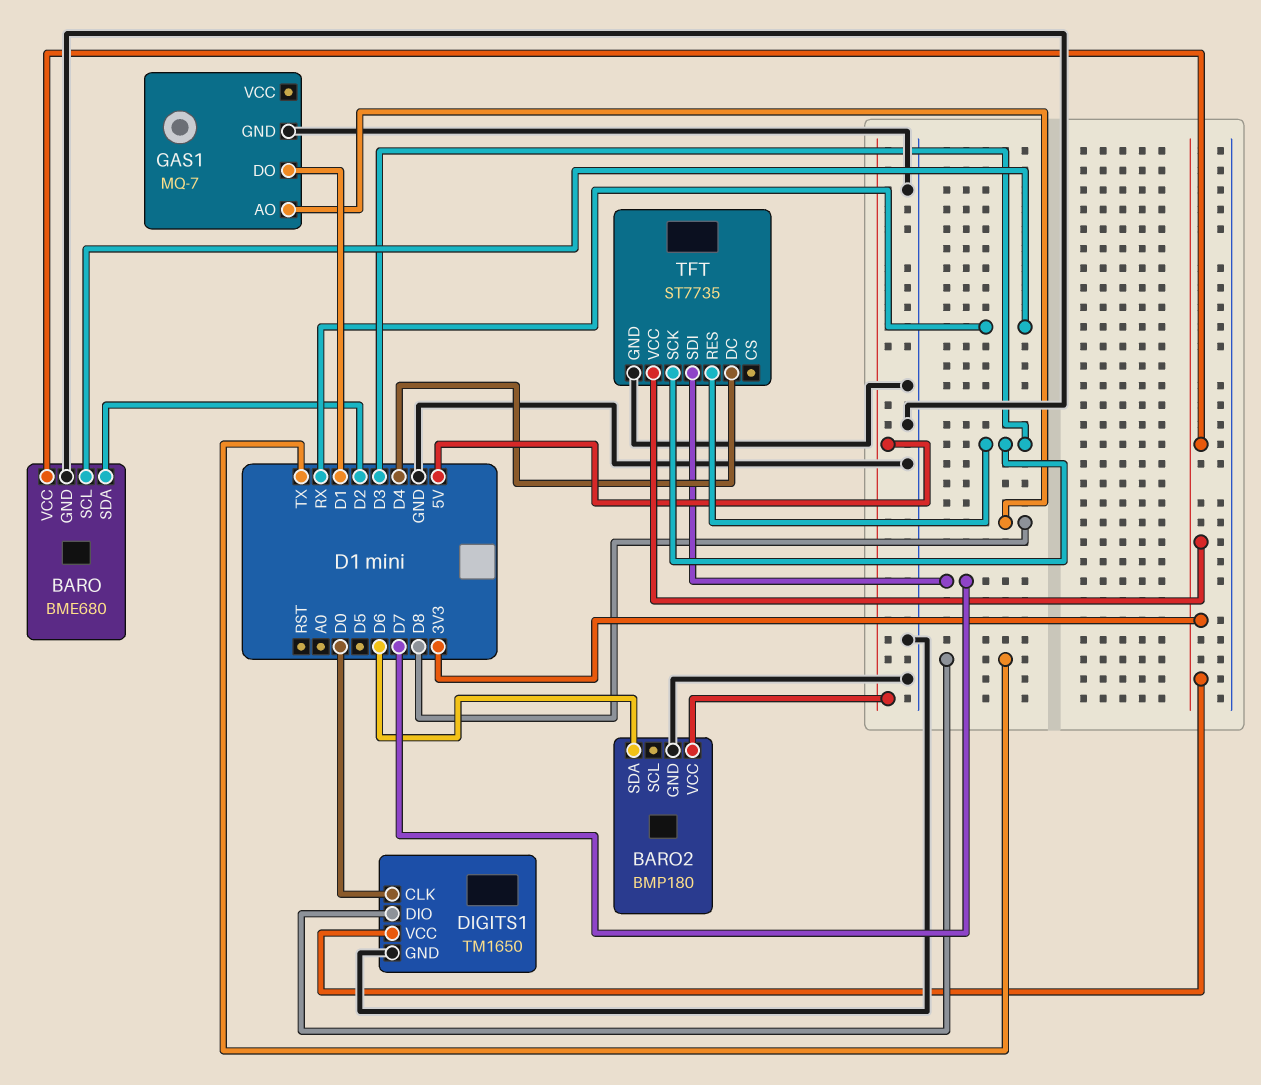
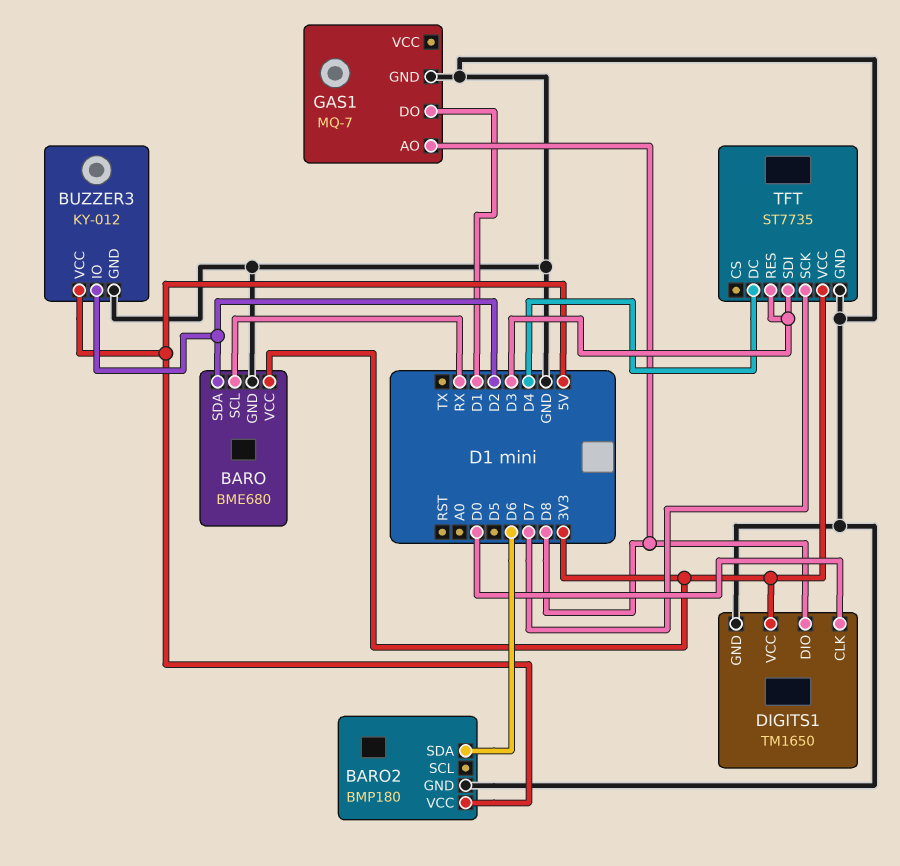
BUZZER3: none -> KY-012
BUZZER3 pin GND: none -> GND
BUZZER3 pin IO: none -> D2
BUZZER3 pin VCC: none -> 5V
DIGITS1 pin DIO: TX -> D8
TFT pin SCK: D3 -> D7
TFT pin SDI: D7 -> D3

